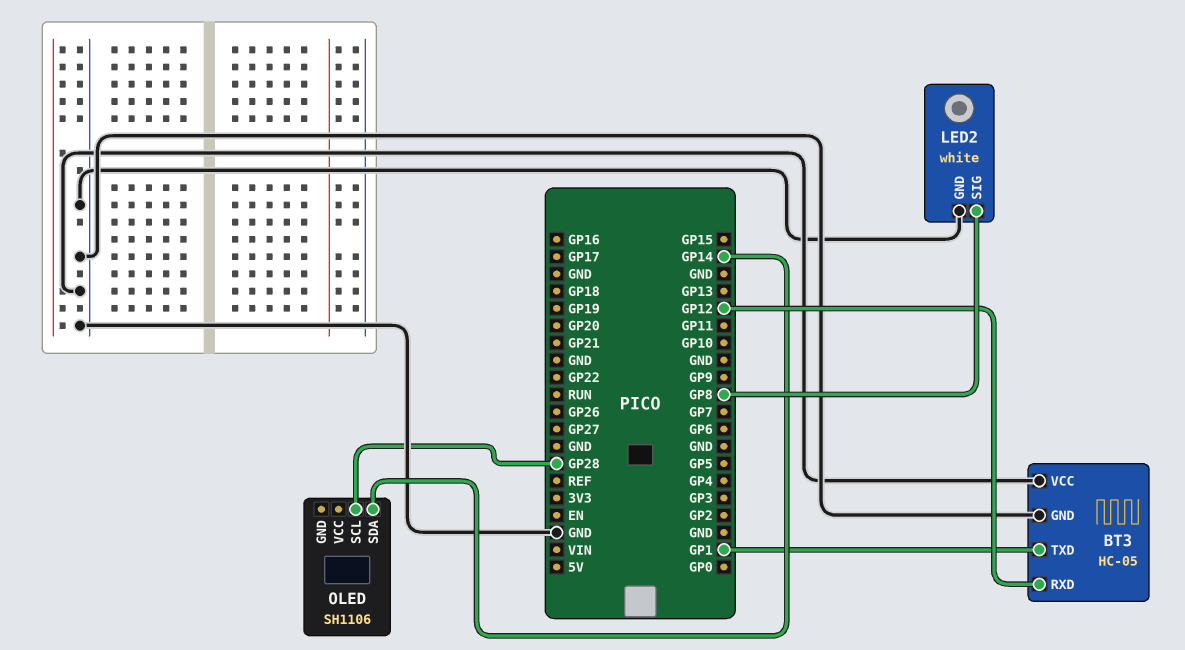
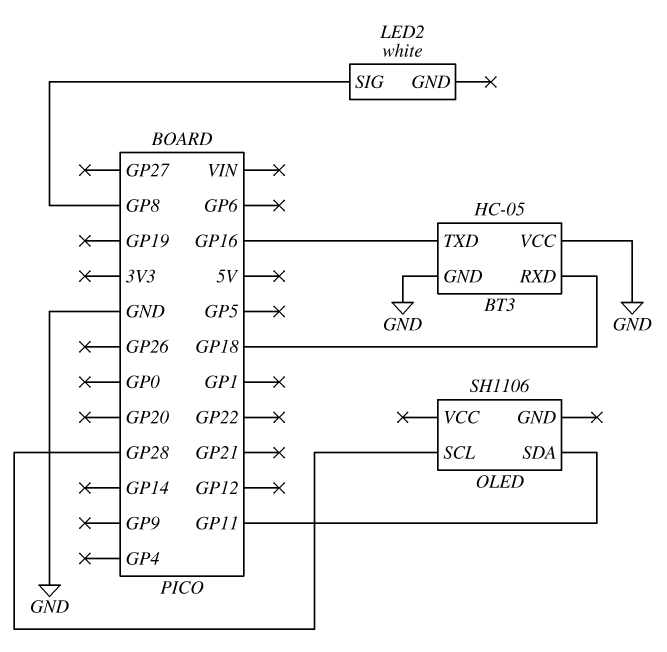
BT3 pin RXD: GP12 -> GP18
BT3 pin TXD: GP1 -> GP16
LED2 pin GND: GND -> none
OLED pin SDA: GP14 -> GP11

